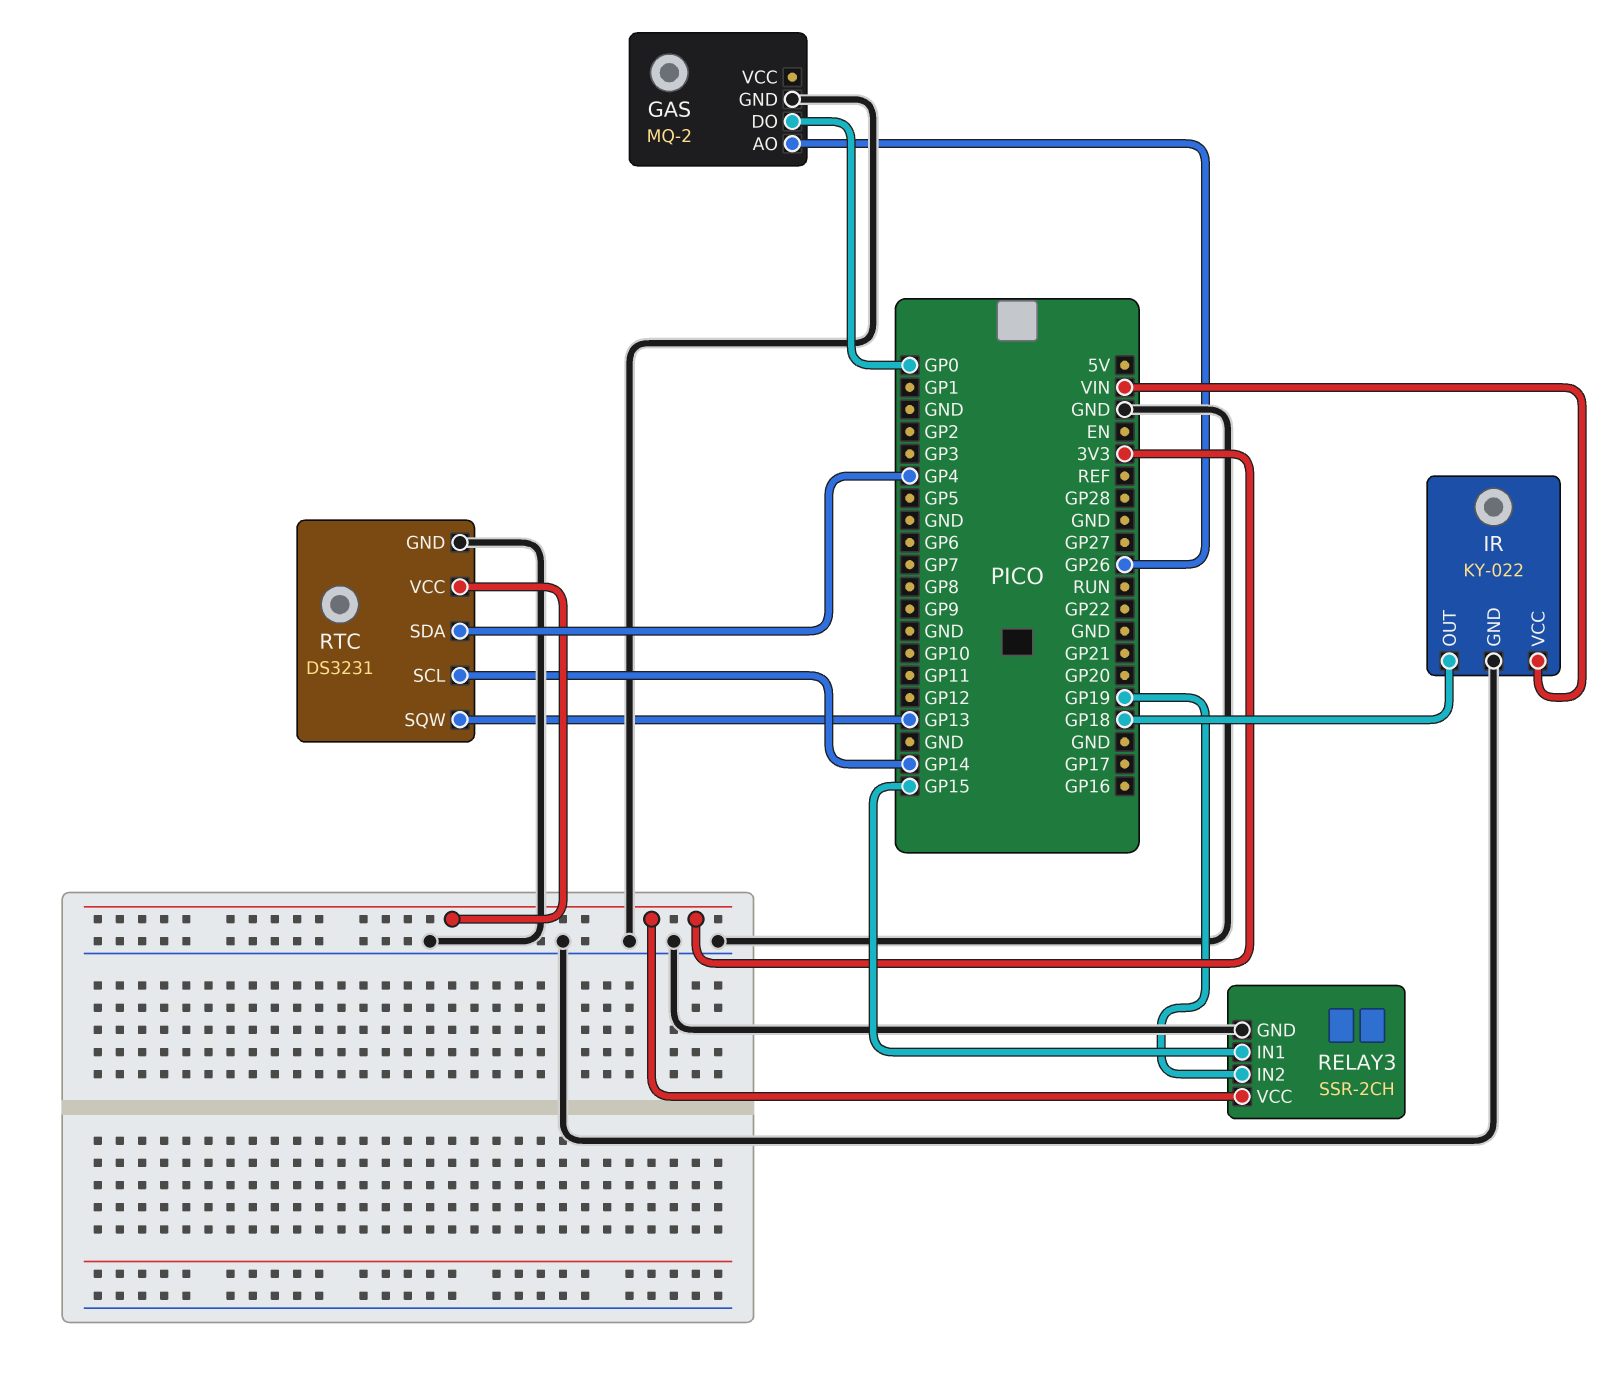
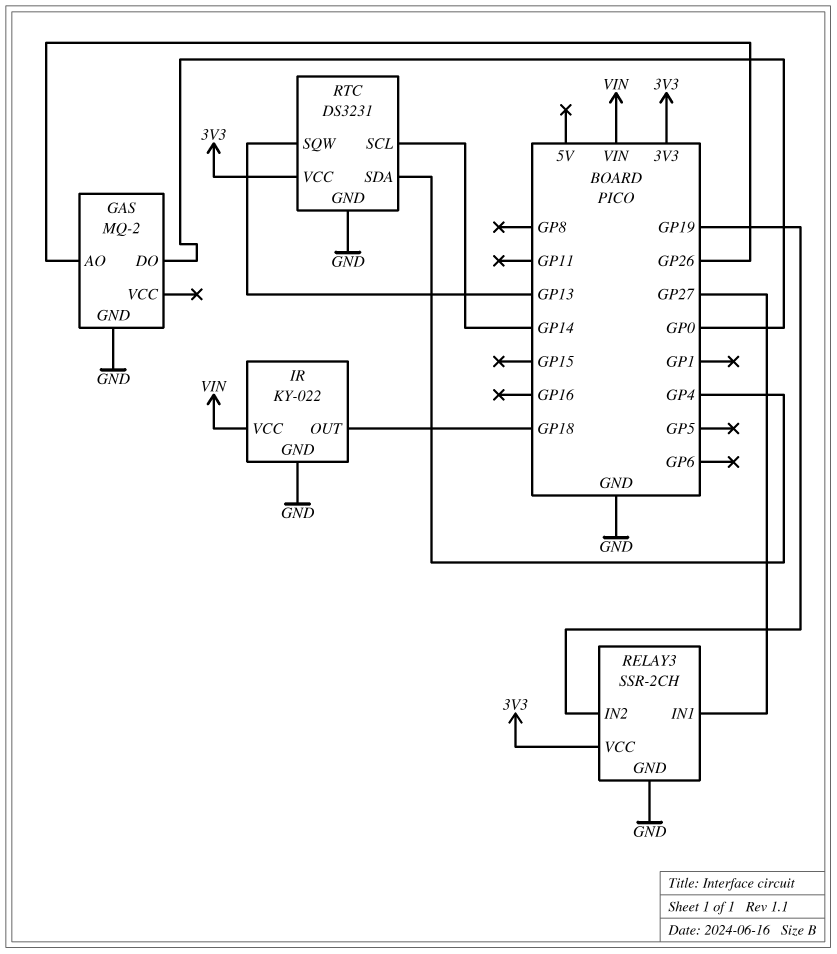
RELAY3 pin IN1: GP15 -> GP27

